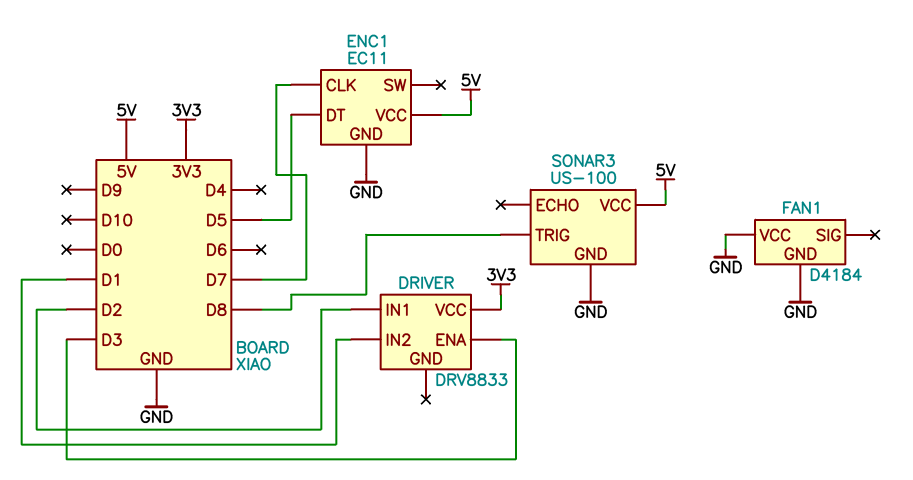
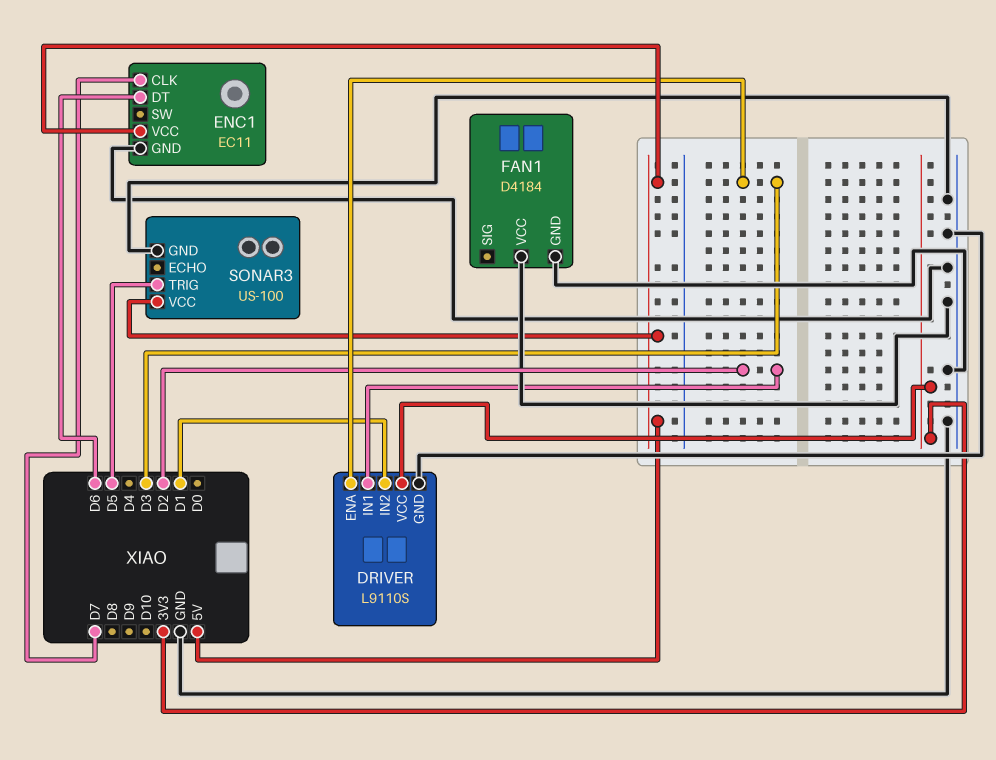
DRIVER: DRV8833 -> L9110S
DRIVER pin GND: none -> GND
ENC1 pin DT: D5 -> D6
SONAR3 pin TRIG: D8 -> D5

